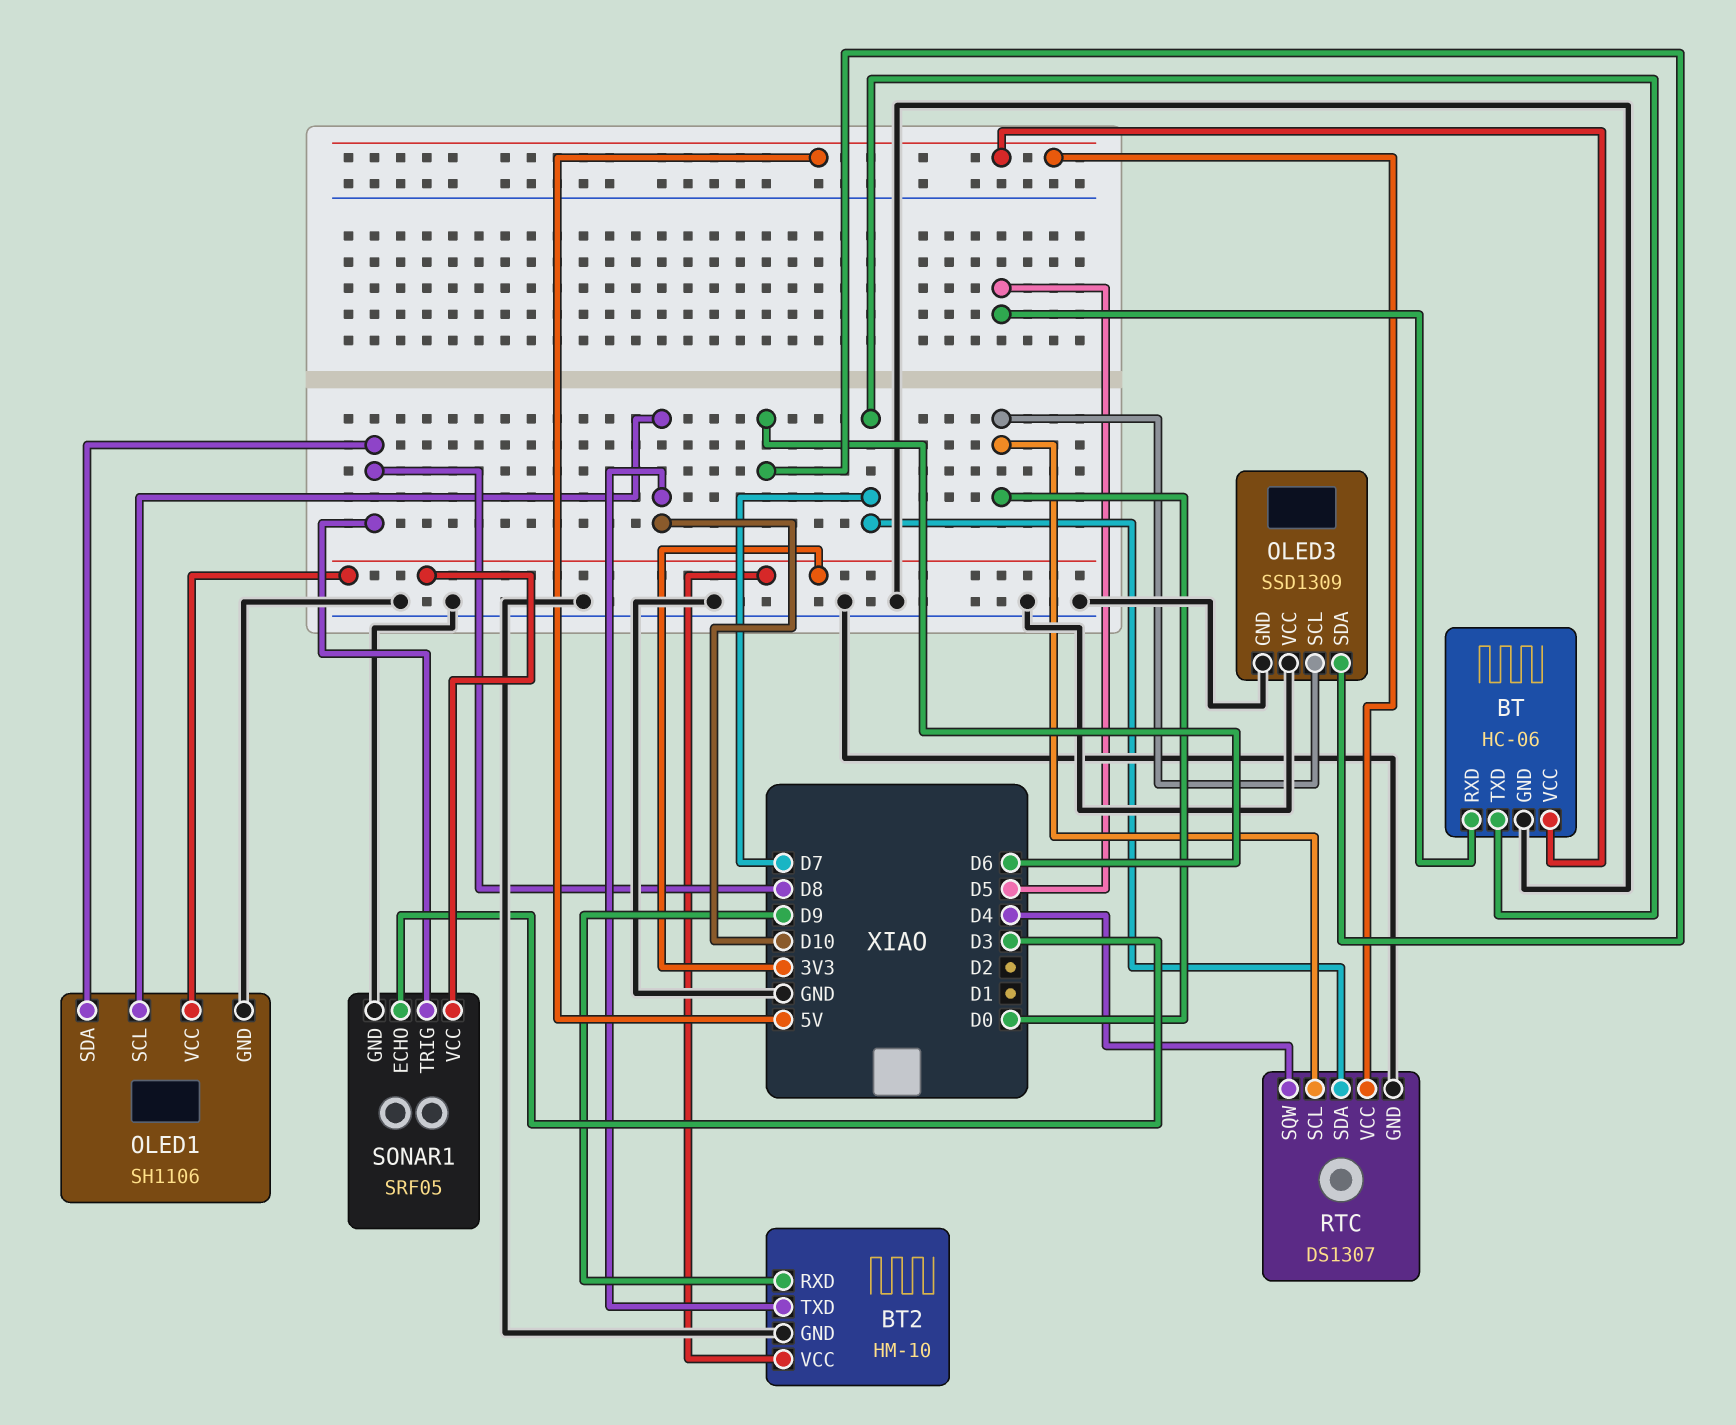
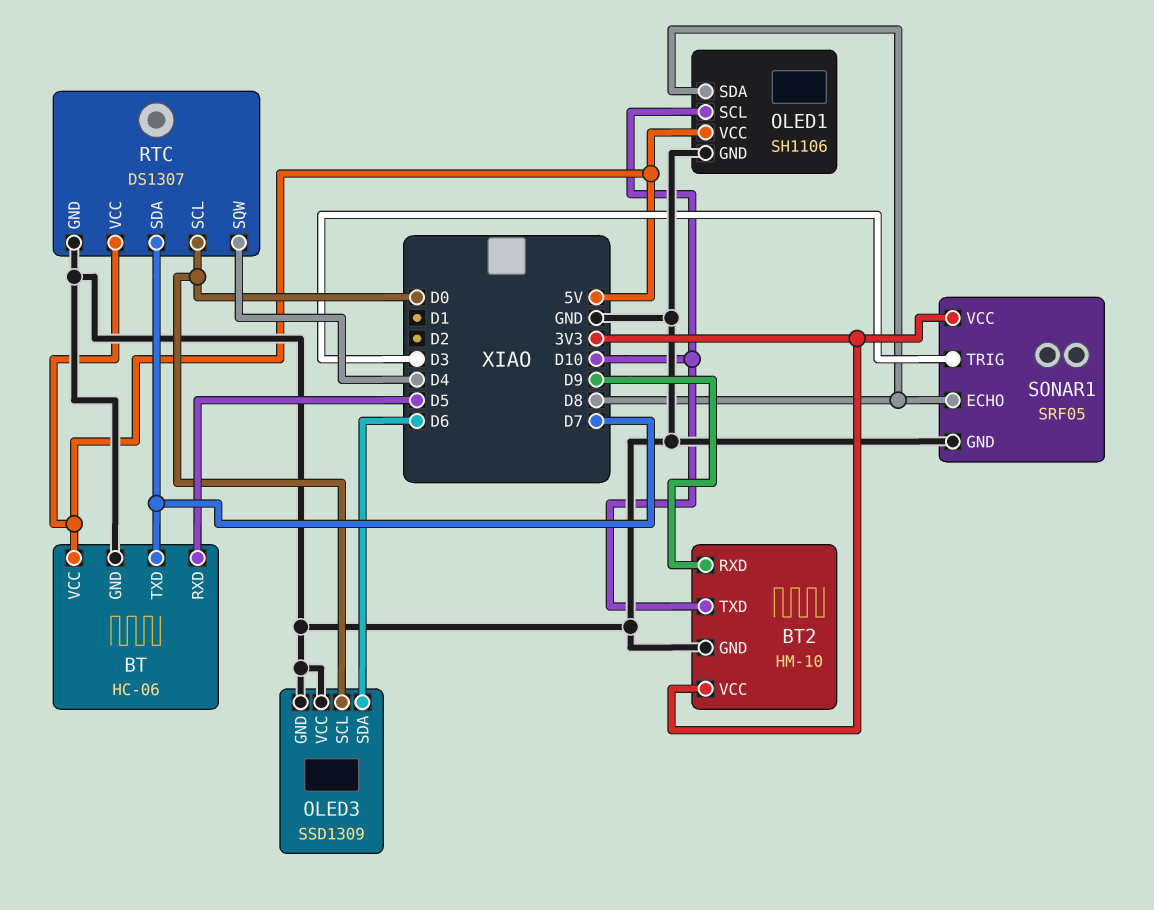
OLED1 pin VCC: 3V3 -> 5V
SONAR1 pin ECHO: D3 -> D8
SONAR1 pin TRIG: D8 -> D3

